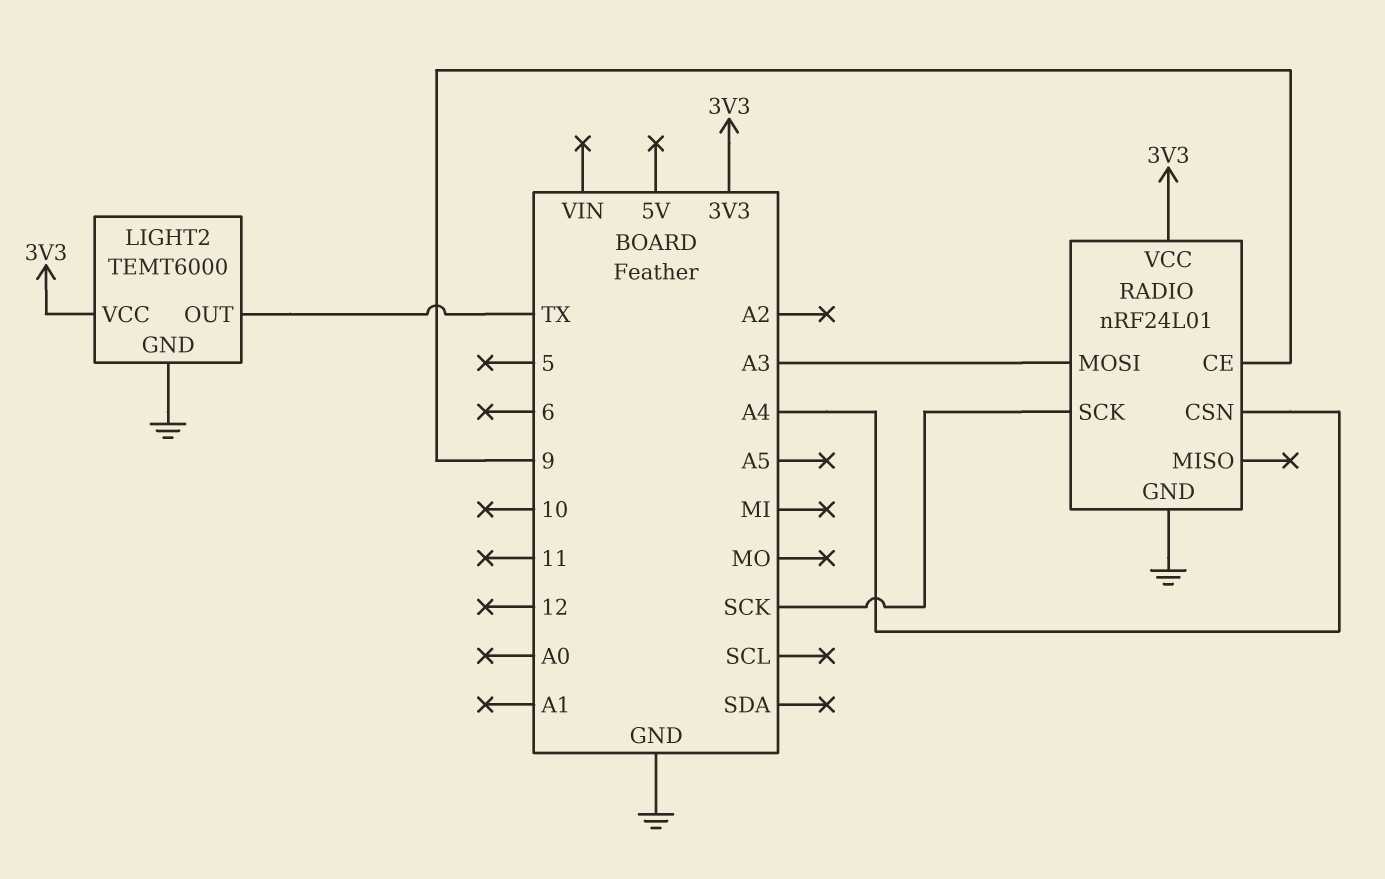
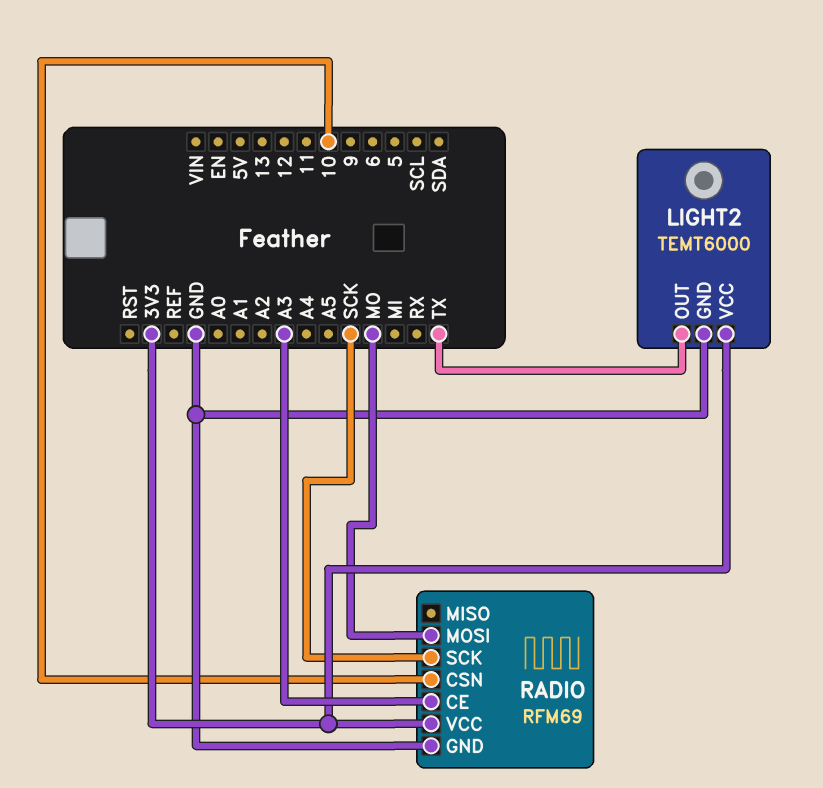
RADIO: nRF24L01 -> RFM69
RADIO pin CE: 9 -> A3
RADIO pin CSN: A4 -> 10
RADIO pin MOSI: A3 -> MO

